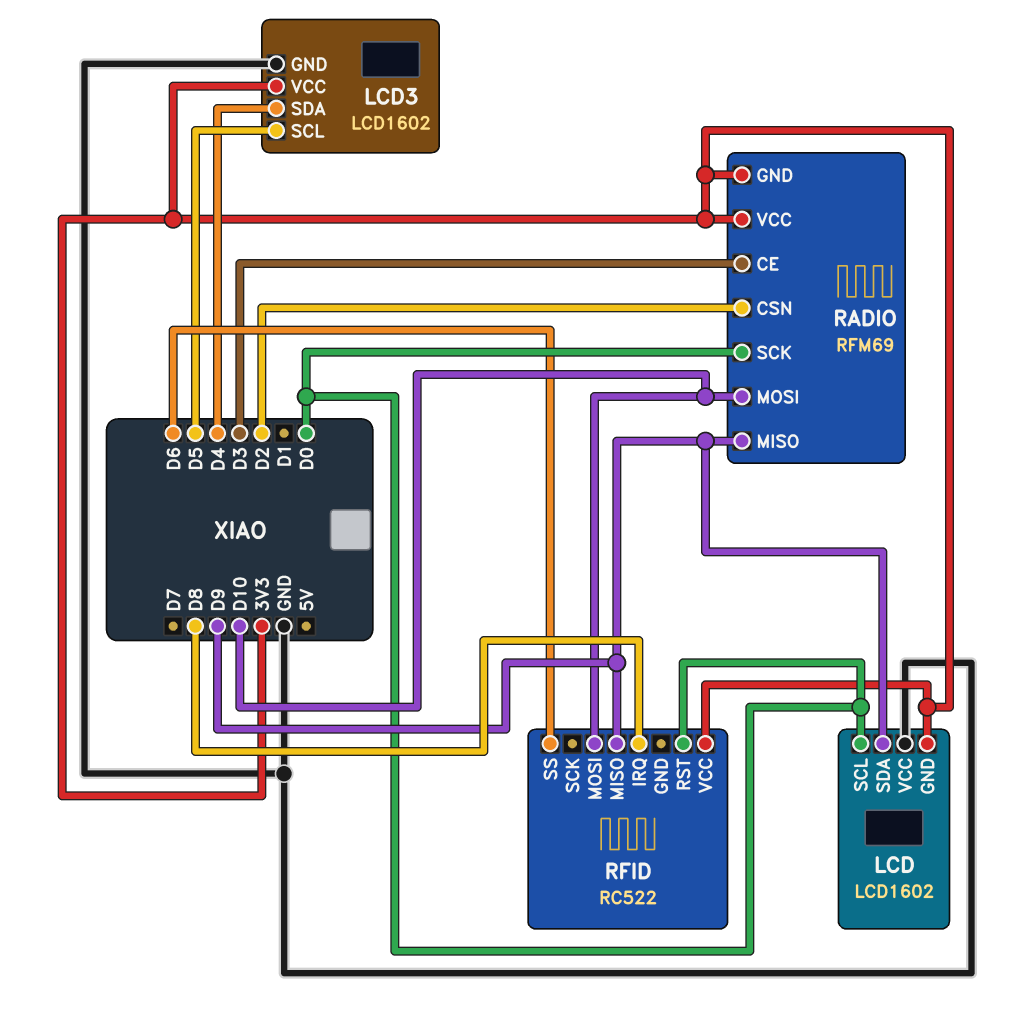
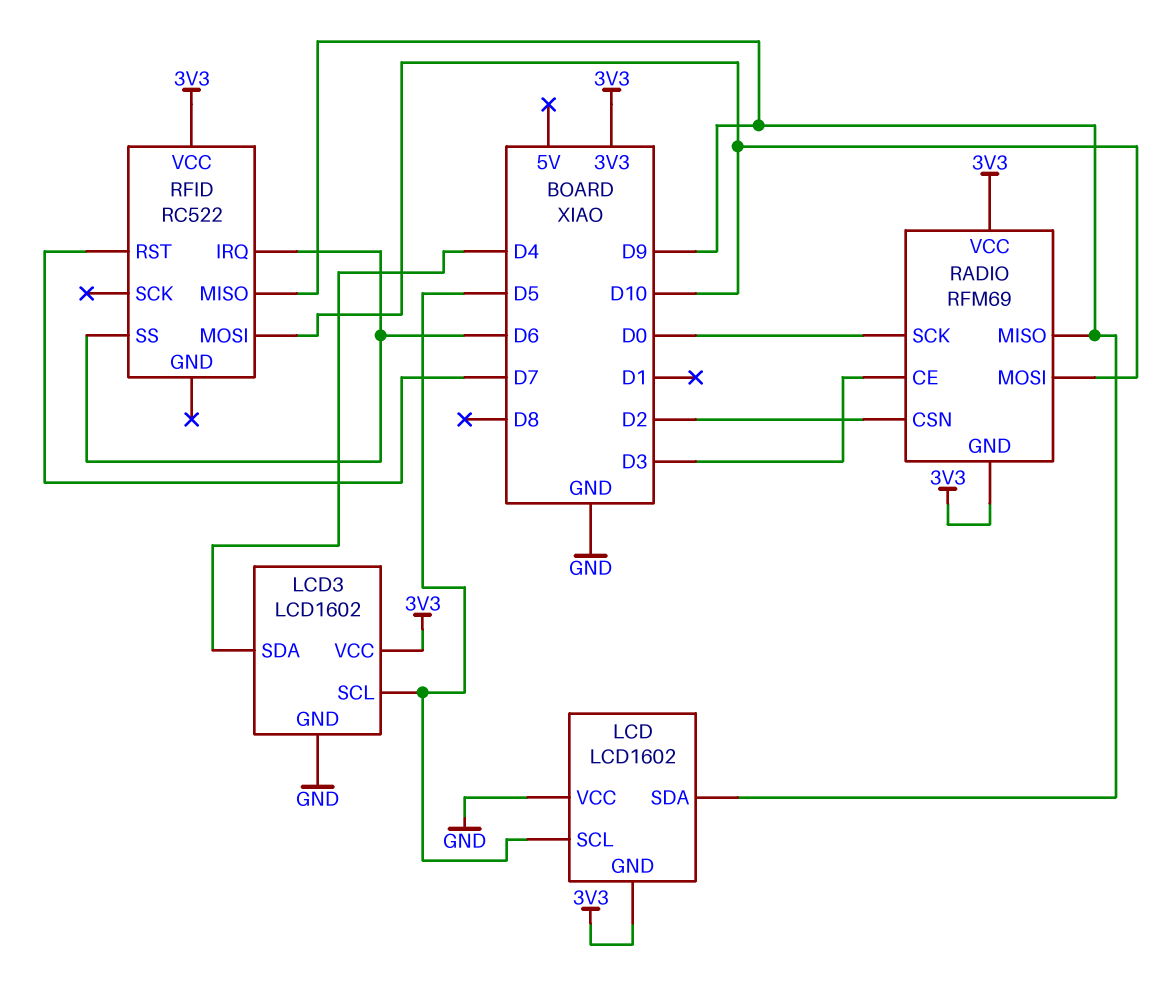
LCD pin SCL: D0 -> D5
RFID pin IRQ: D8 -> D6
RFID pin RST: D0 -> D7

